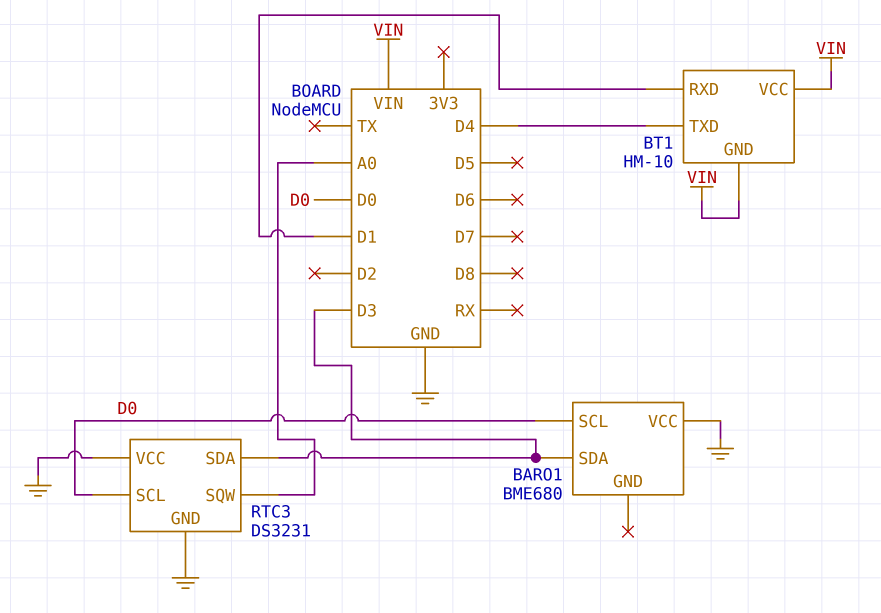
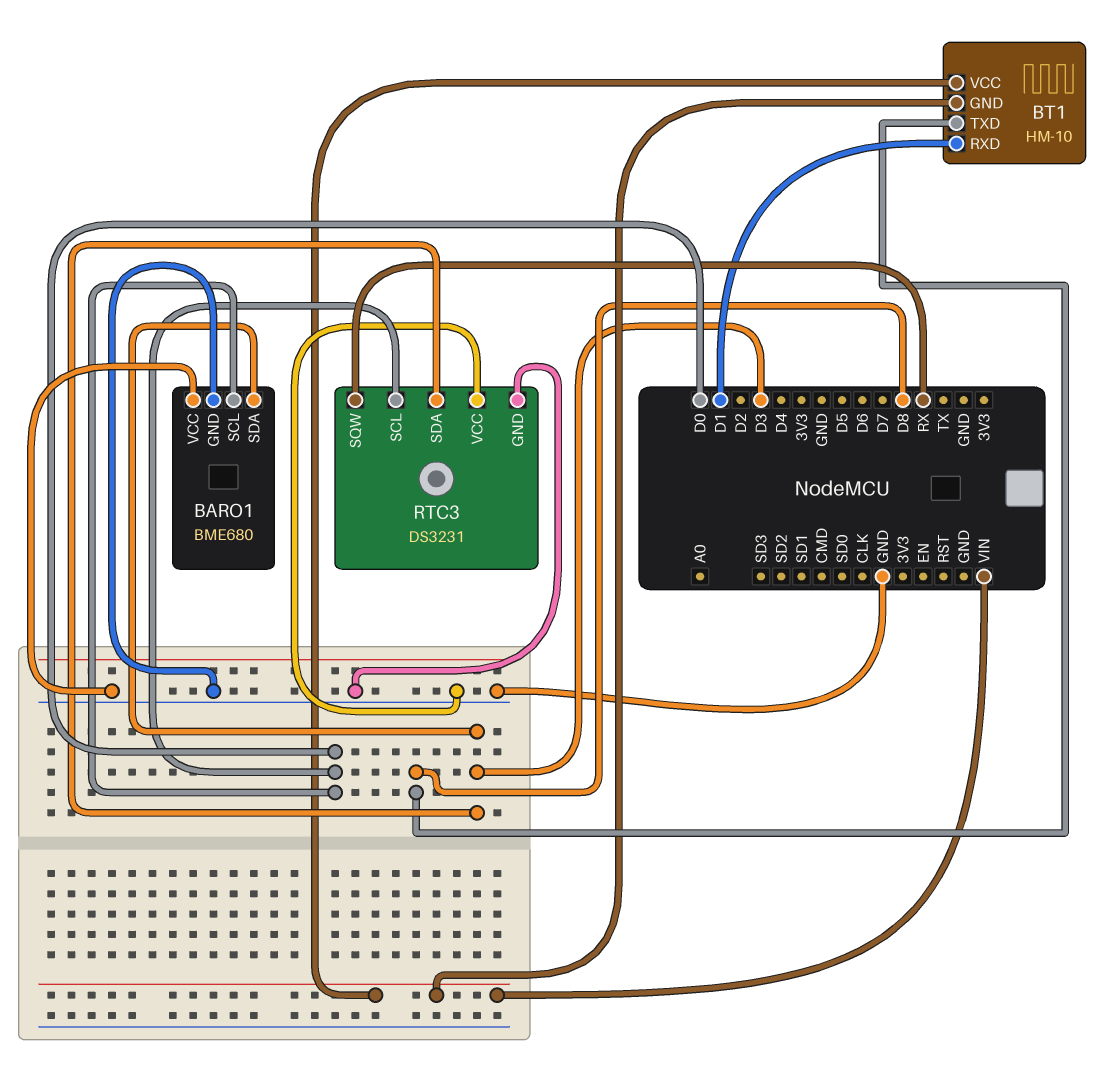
BARO1 pin GND: none -> GND
BT1 pin TXD: D4 -> D8
RTC3 pin SQW: A0 -> RX

